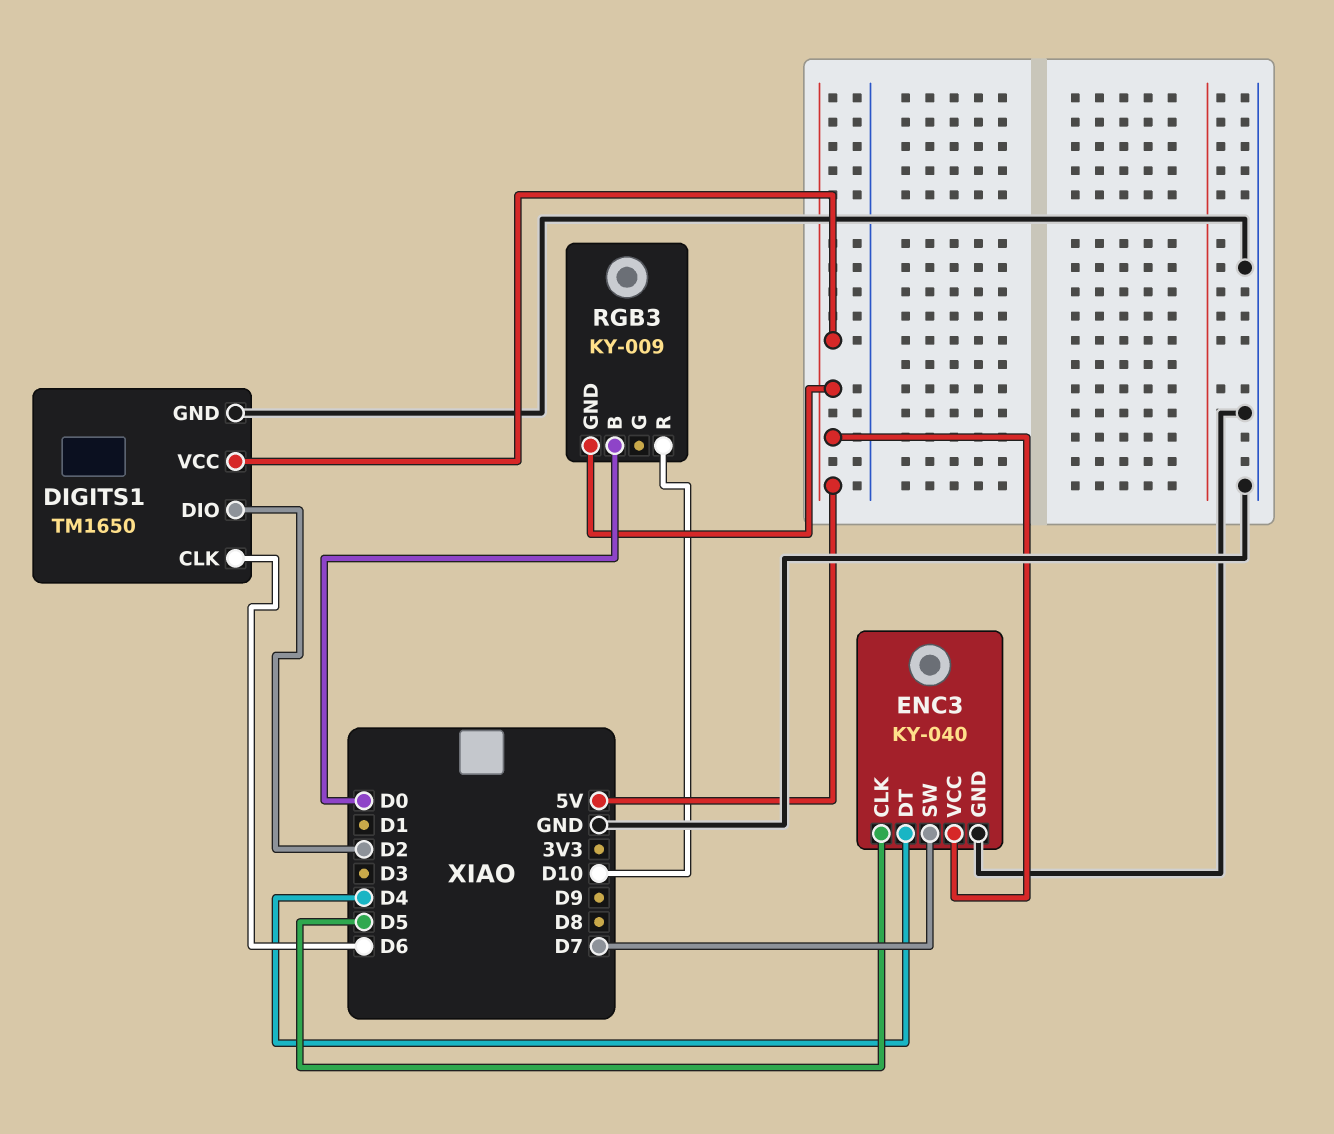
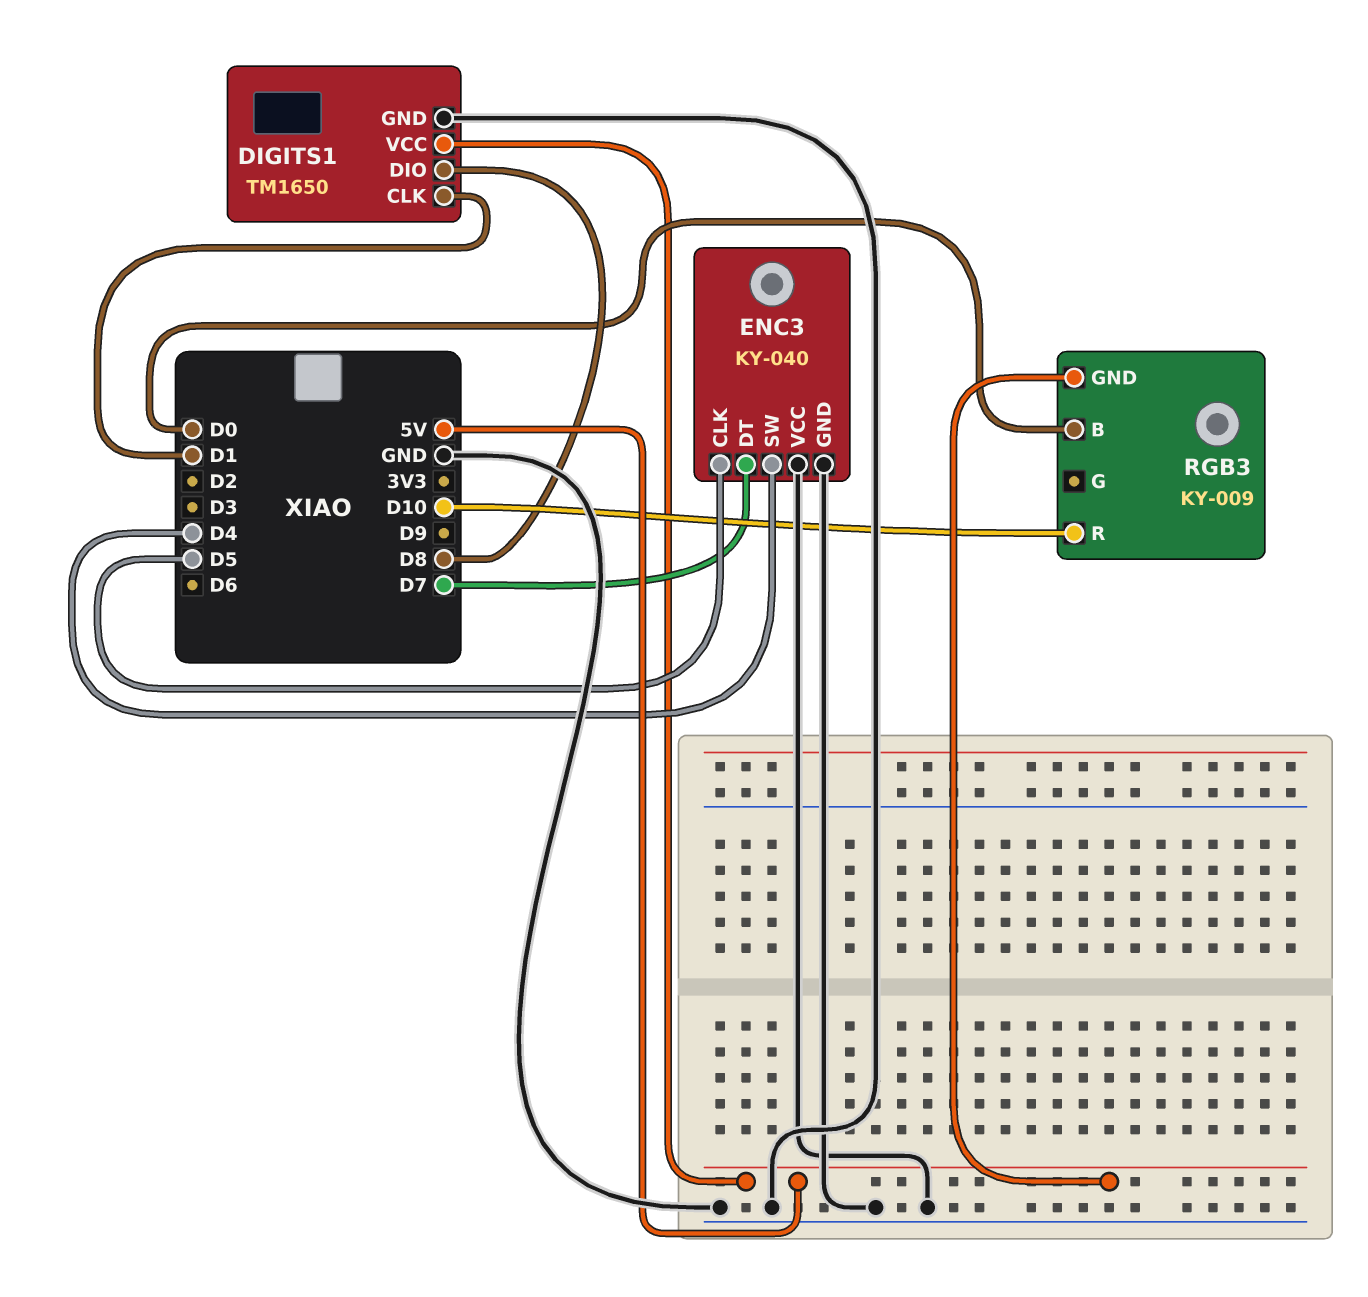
DIGITS1 pin CLK: D6 -> D1
DIGITS1 pin DIO: D2 -> D8
ENC3 pin DT: D4 -> D7
ENC3 pin SW: D7 -> D4
ENC3 pin VCC: 5V -> GND

